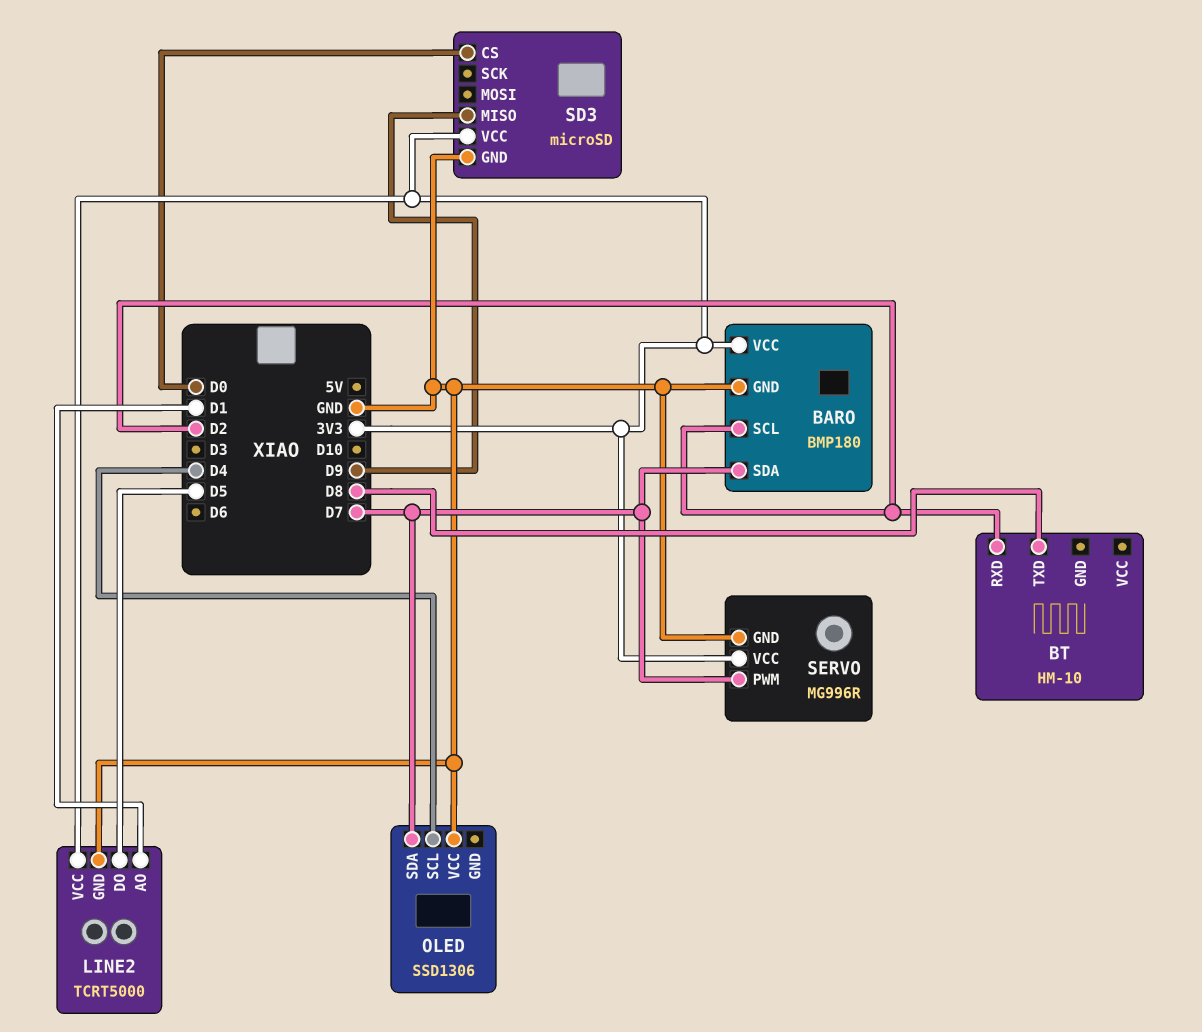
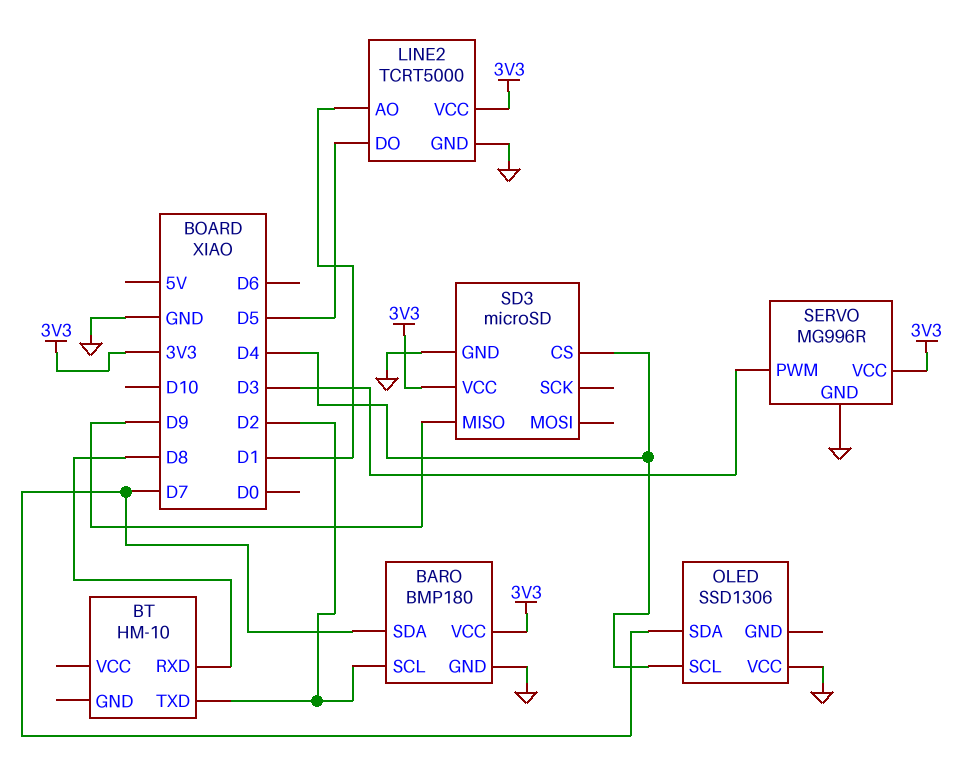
BT pin RXD: D2 -> D8
BT pin TXD: D8 -> D2
SD3 pin CS: D0 -> D4
SERVO pin PWM: D7 -> D3

